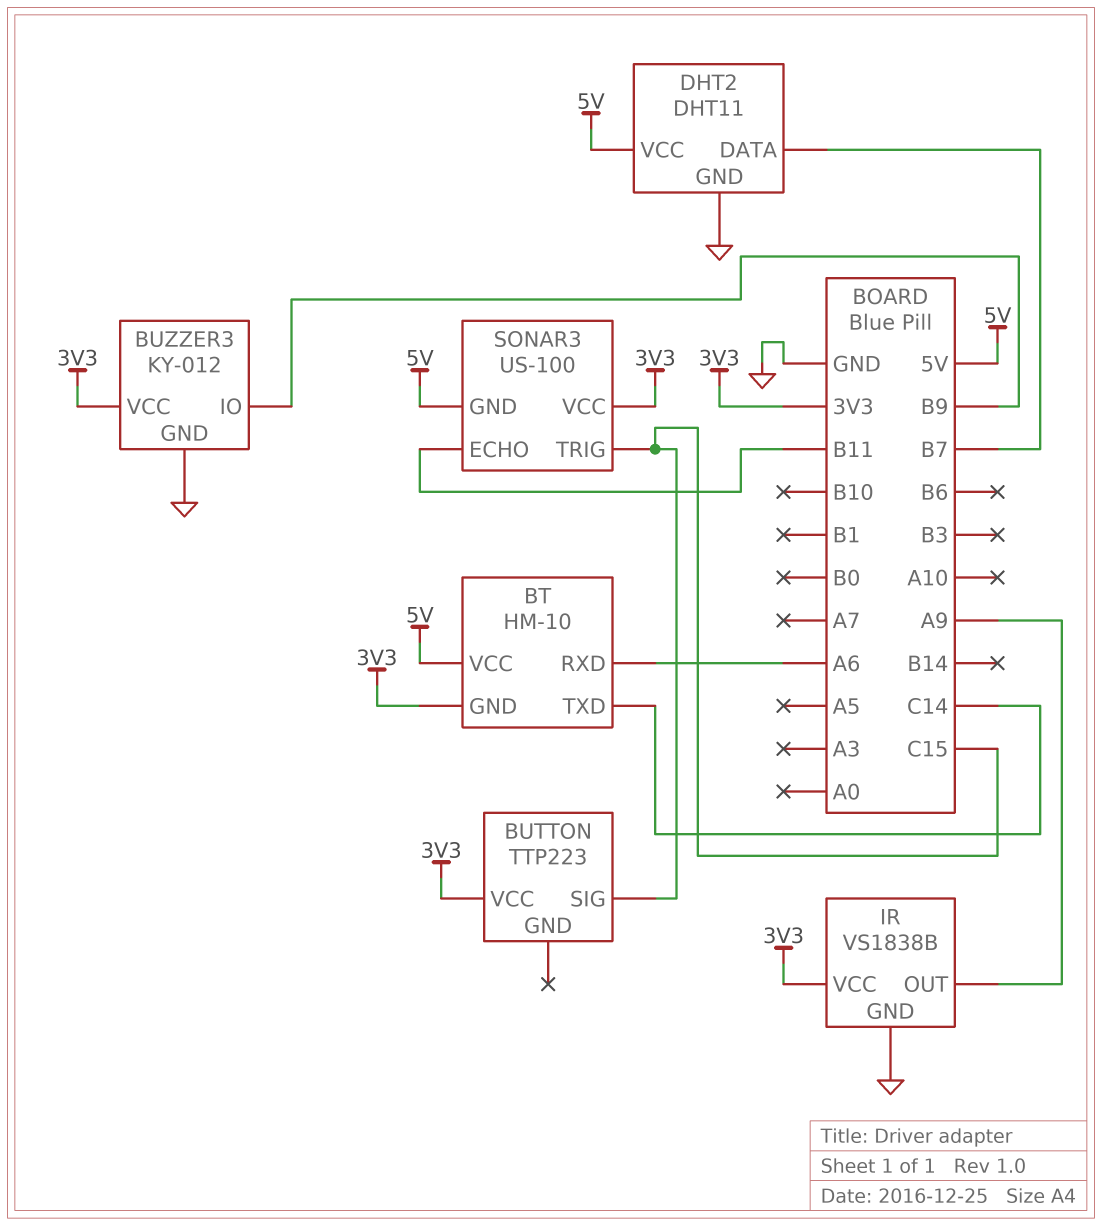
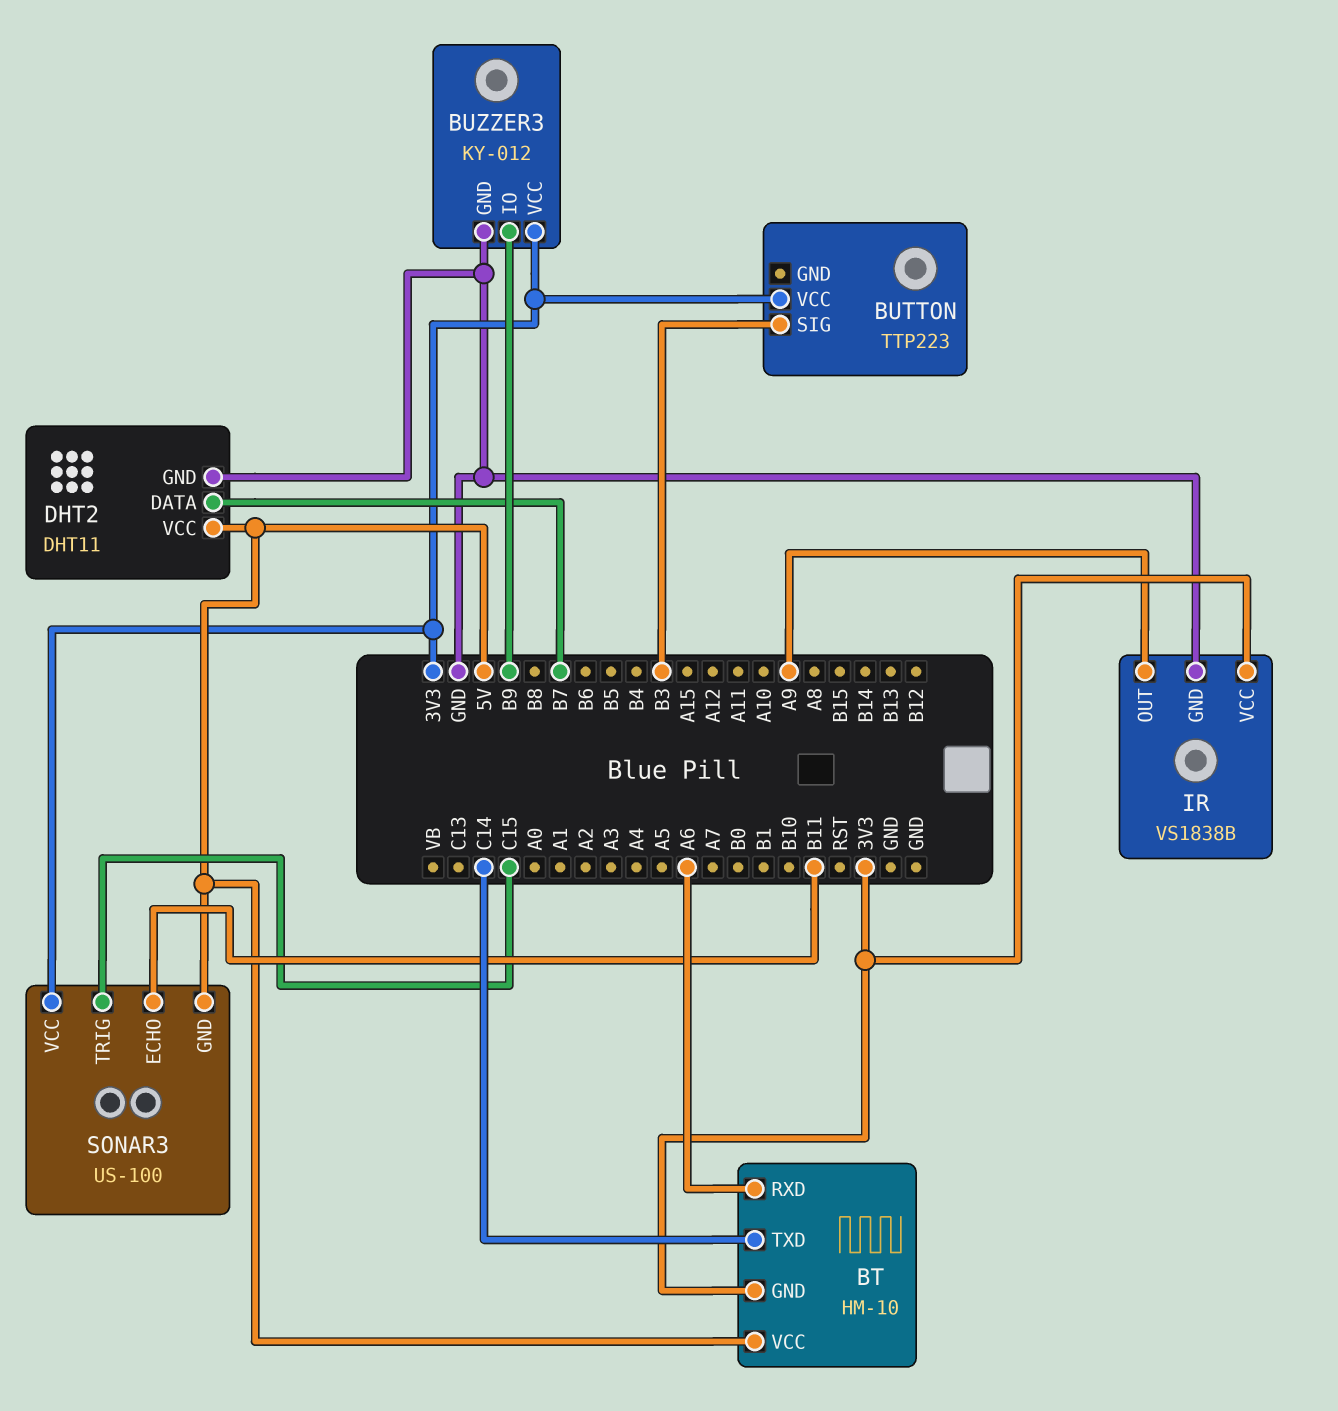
BUTTON pin SIG: C15 -> B3

